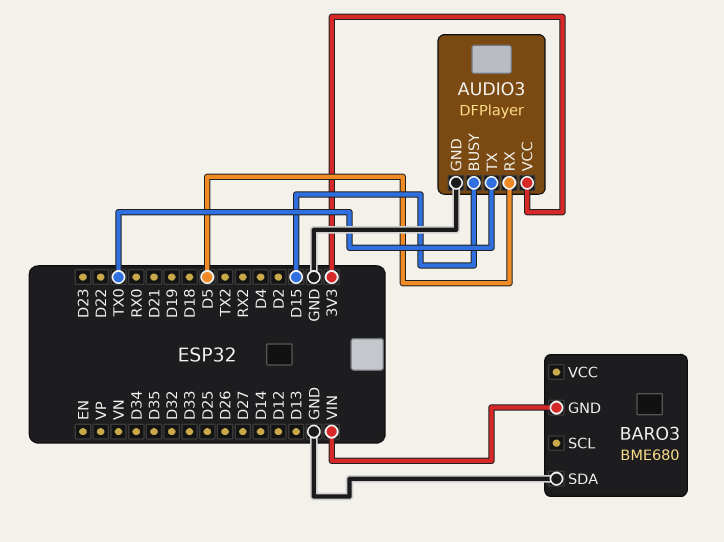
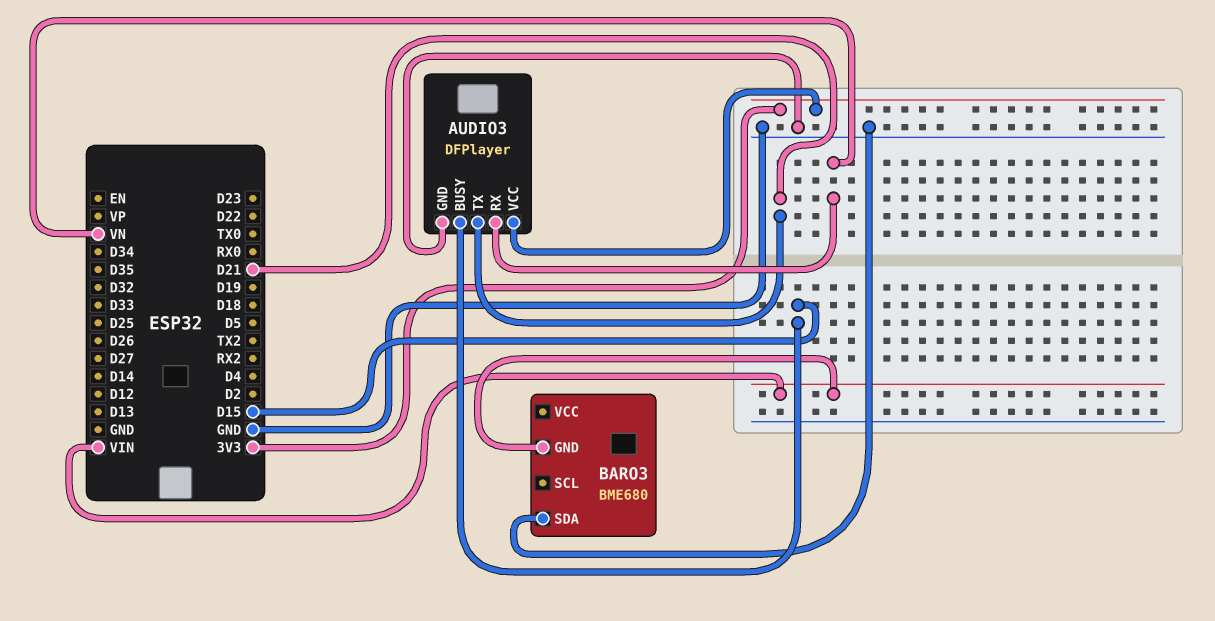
AUDIO3 pin RX: D5 -> VN
AUDIO3 pin TX: TX0 -> D21

